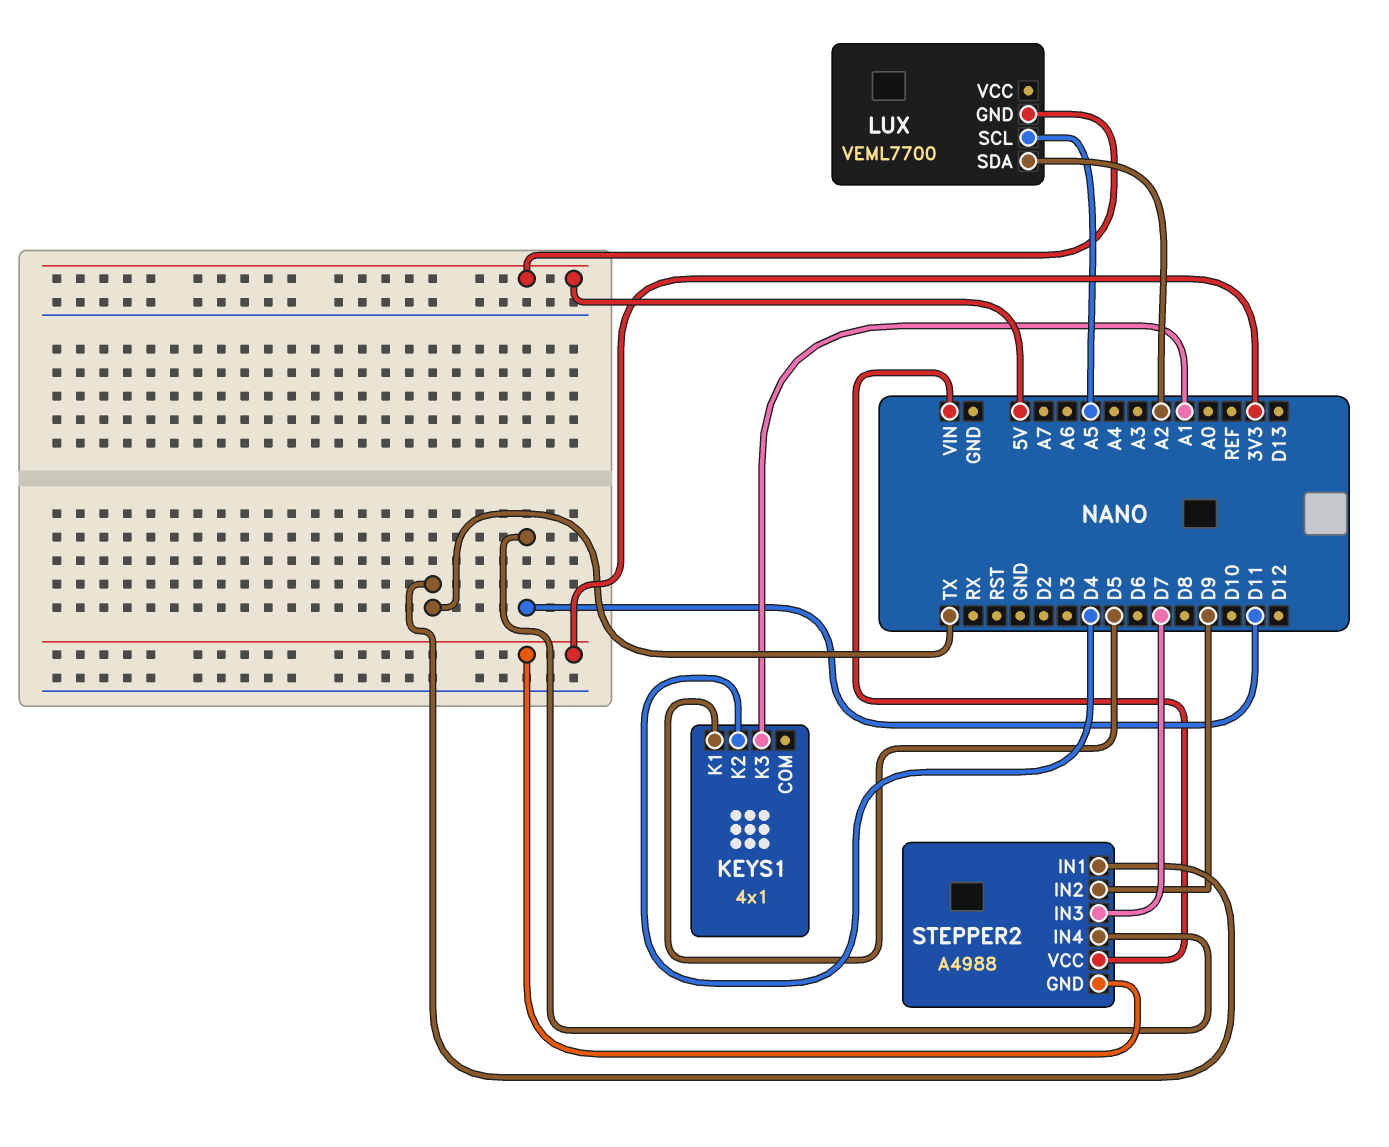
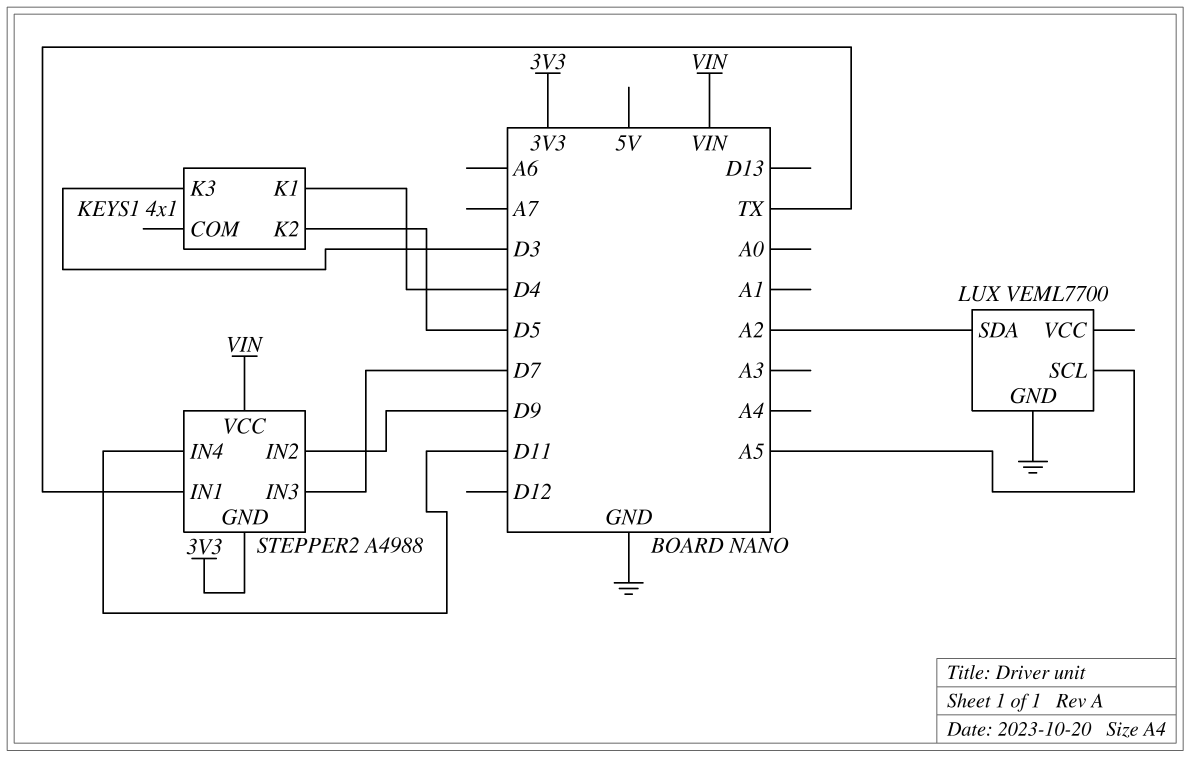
KEYS1 pin K1: D5 -> D4
KEYS1 pin K2: D4 -> D5
KEYS1 pin K3: A1 -> D3
LUX pin GND: 5V -> GND

